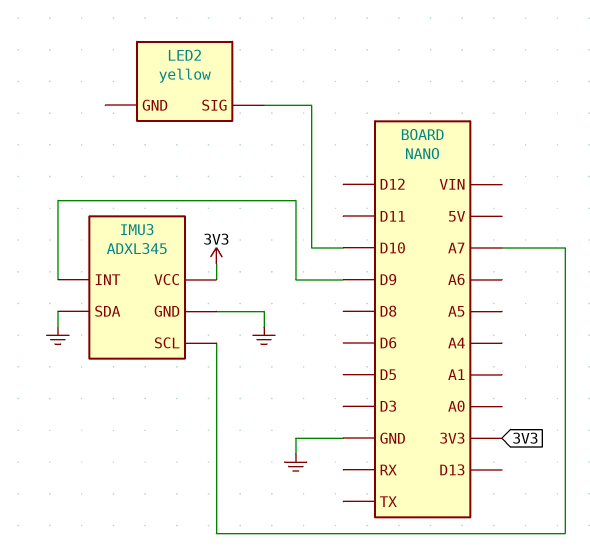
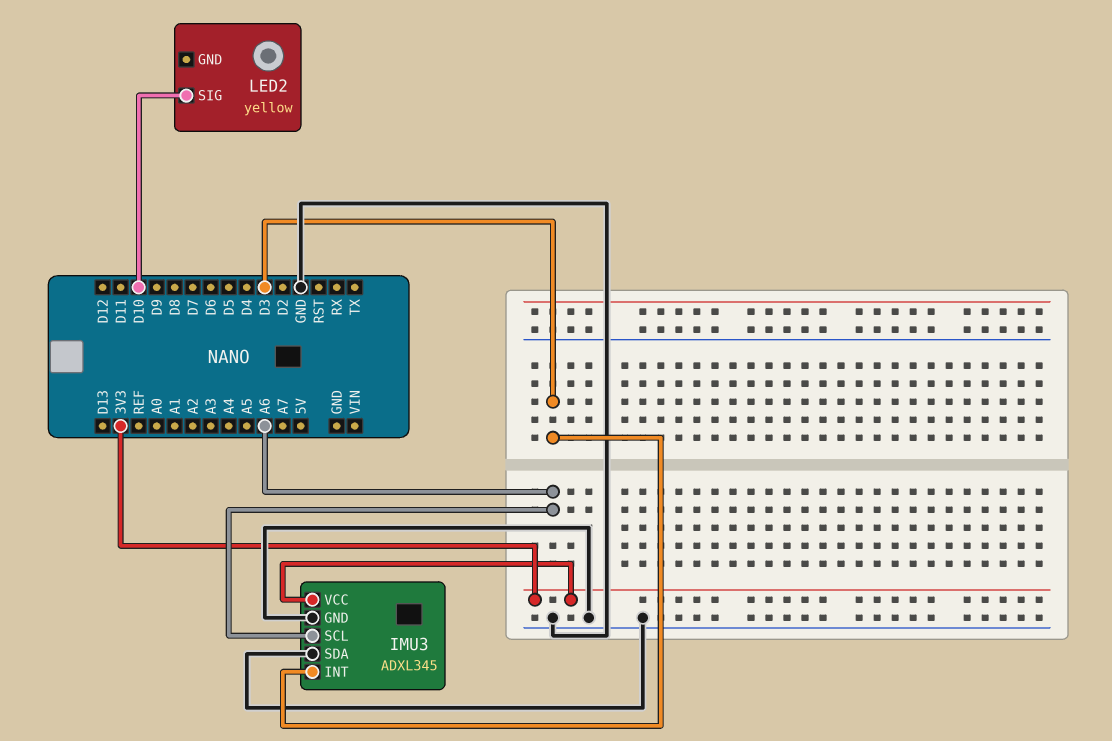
IMU3 pin INT: D9 -> D3
IMU3 pin SCL: A7 -> A6

